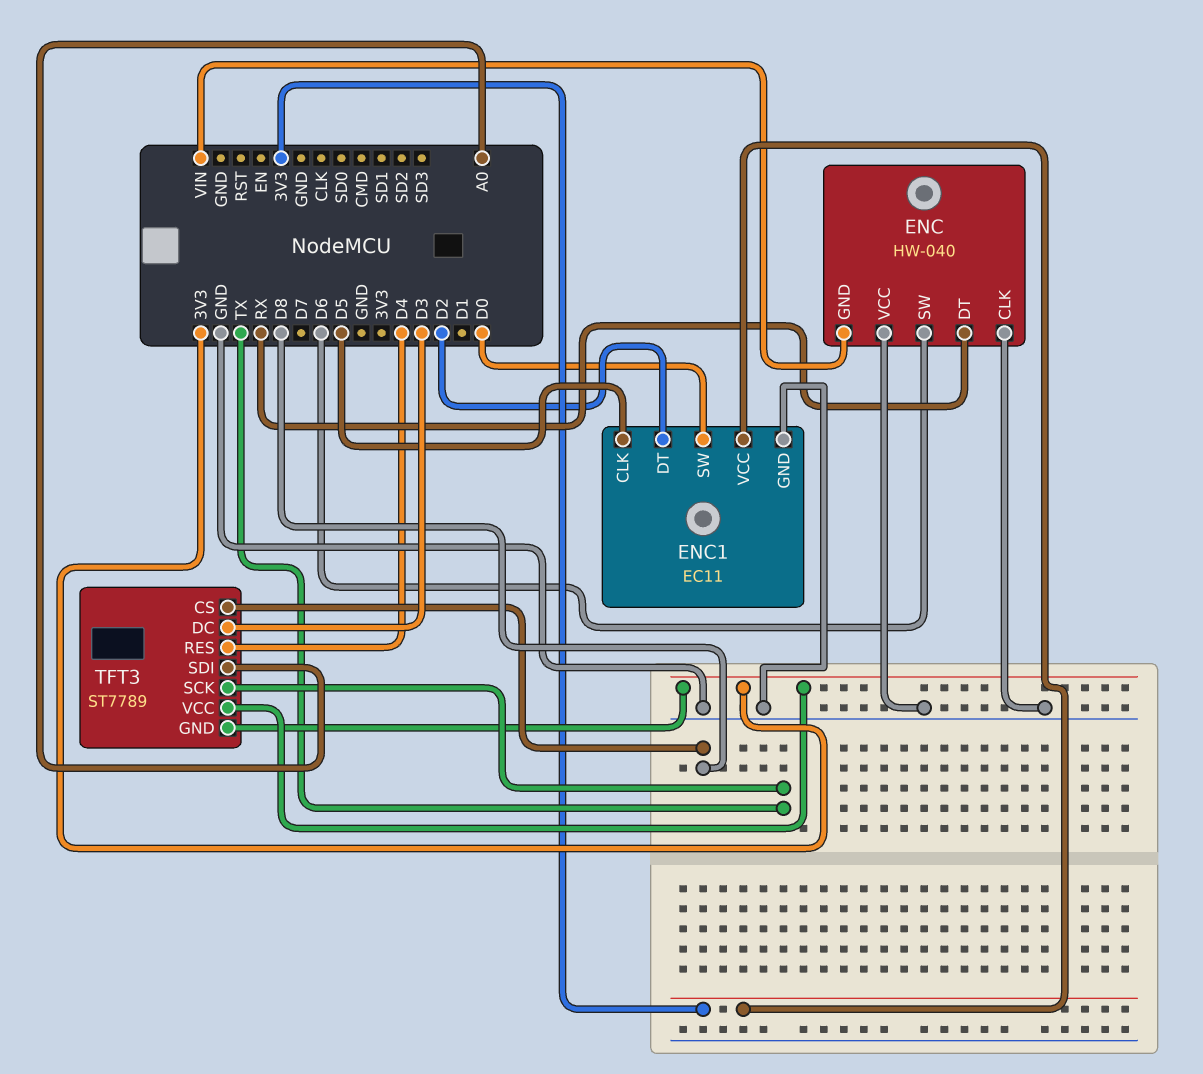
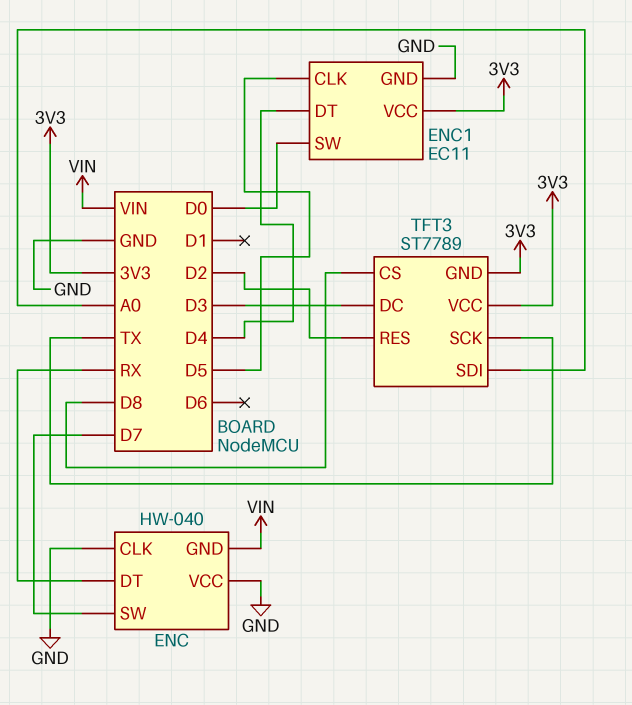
ENC pin SW: D6 -> D7
ENC1 pin DT: D2 -> D4
TFT3 pin RES: D4 -> D2

